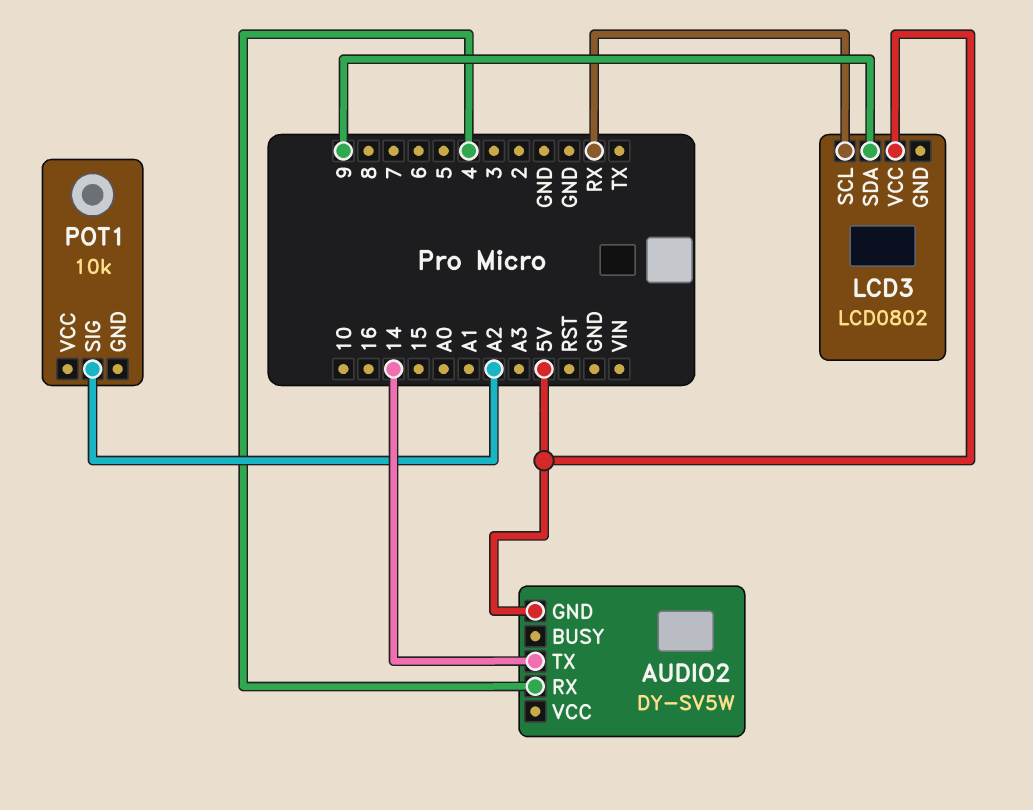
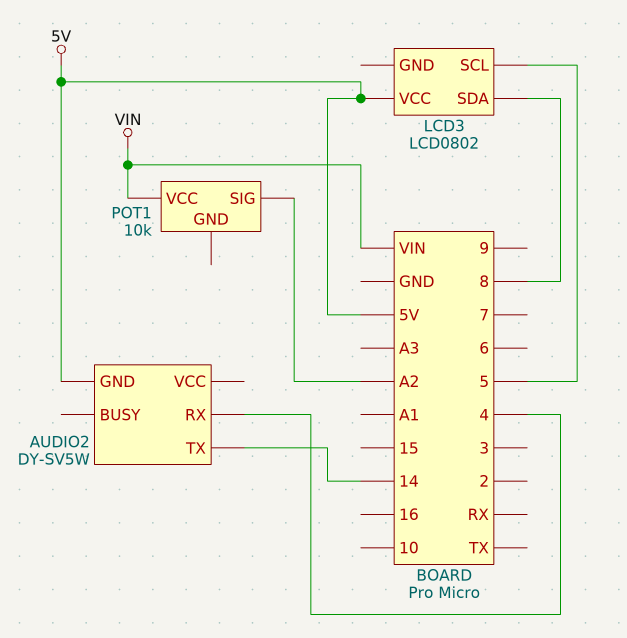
LCD3 pin SCL: RX -> 5
LCD3 pin SDA: 9 -> 8
POT1 pin VCC: none -> VIN

